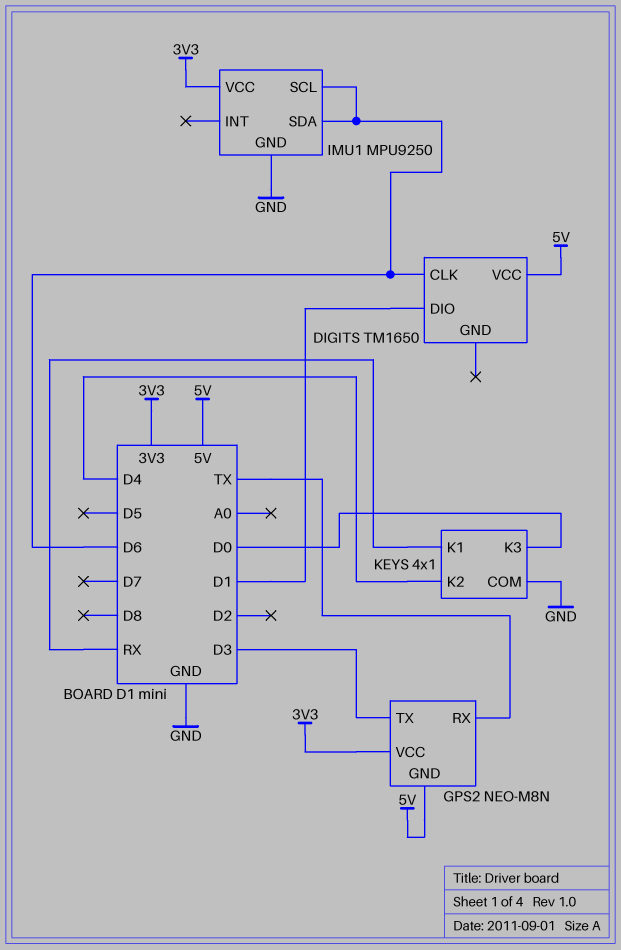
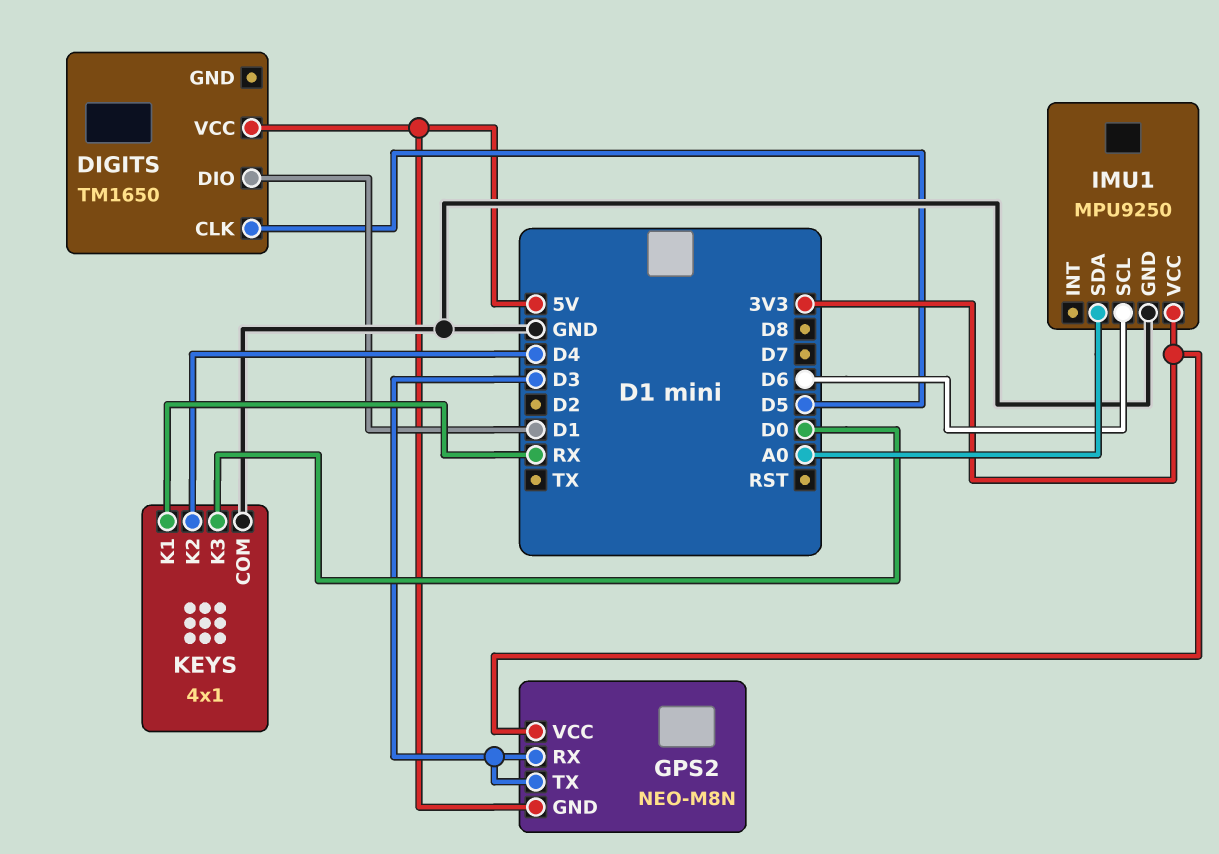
DIGITS pin CLK: D6 -> D5
GPS2 pin RX: TX -> D3
IMU1 pin SDA: D6 -> A0

